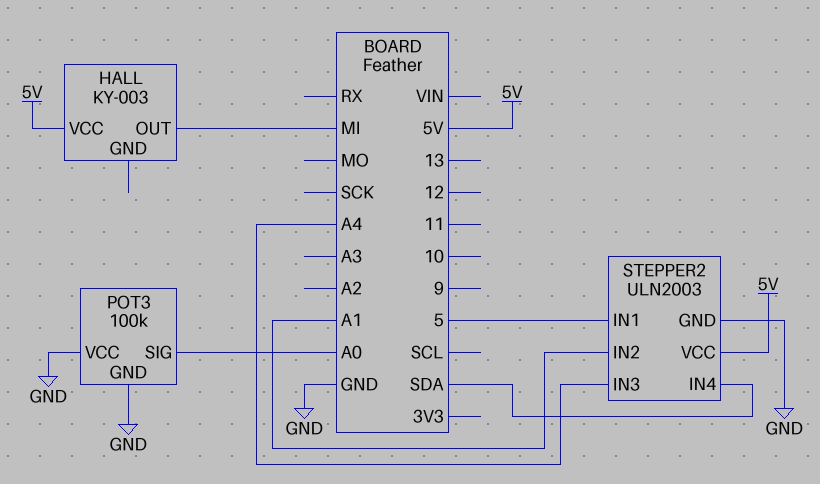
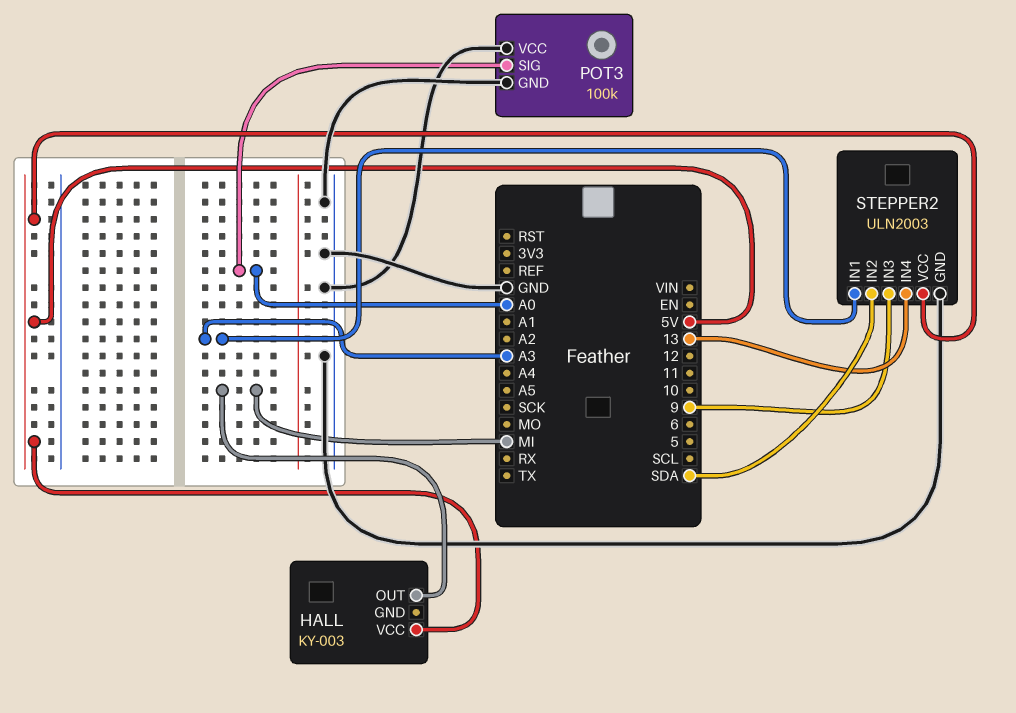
STEPPER2 pin IN1: 5 -> A3
STEPPER2 pin IN2: A1 -> SDA
STEPPER2 pin IN3: A4 -> 9
STEPPER2 pin IN4: SDA -> 13

